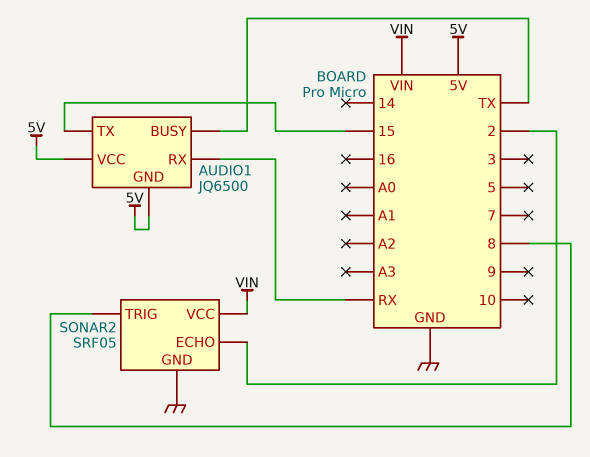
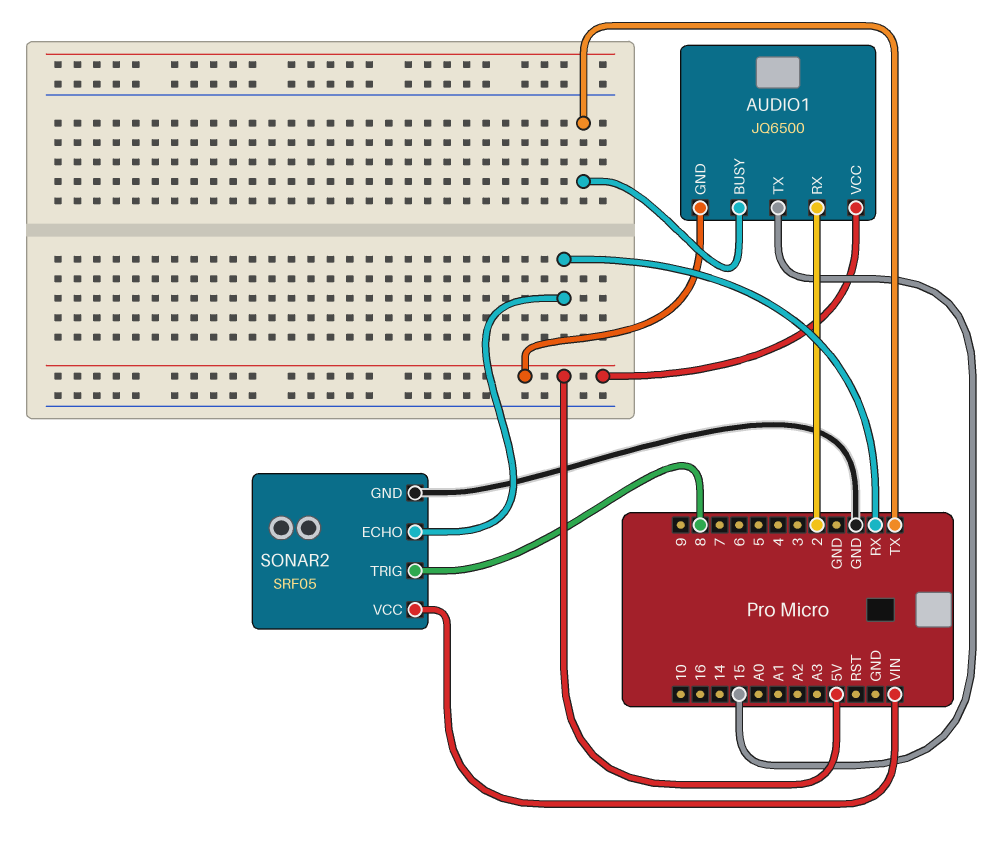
AUDIO1 pin RX: RX -> 2
SONAR2 pin ECHO: 2 -> RX

